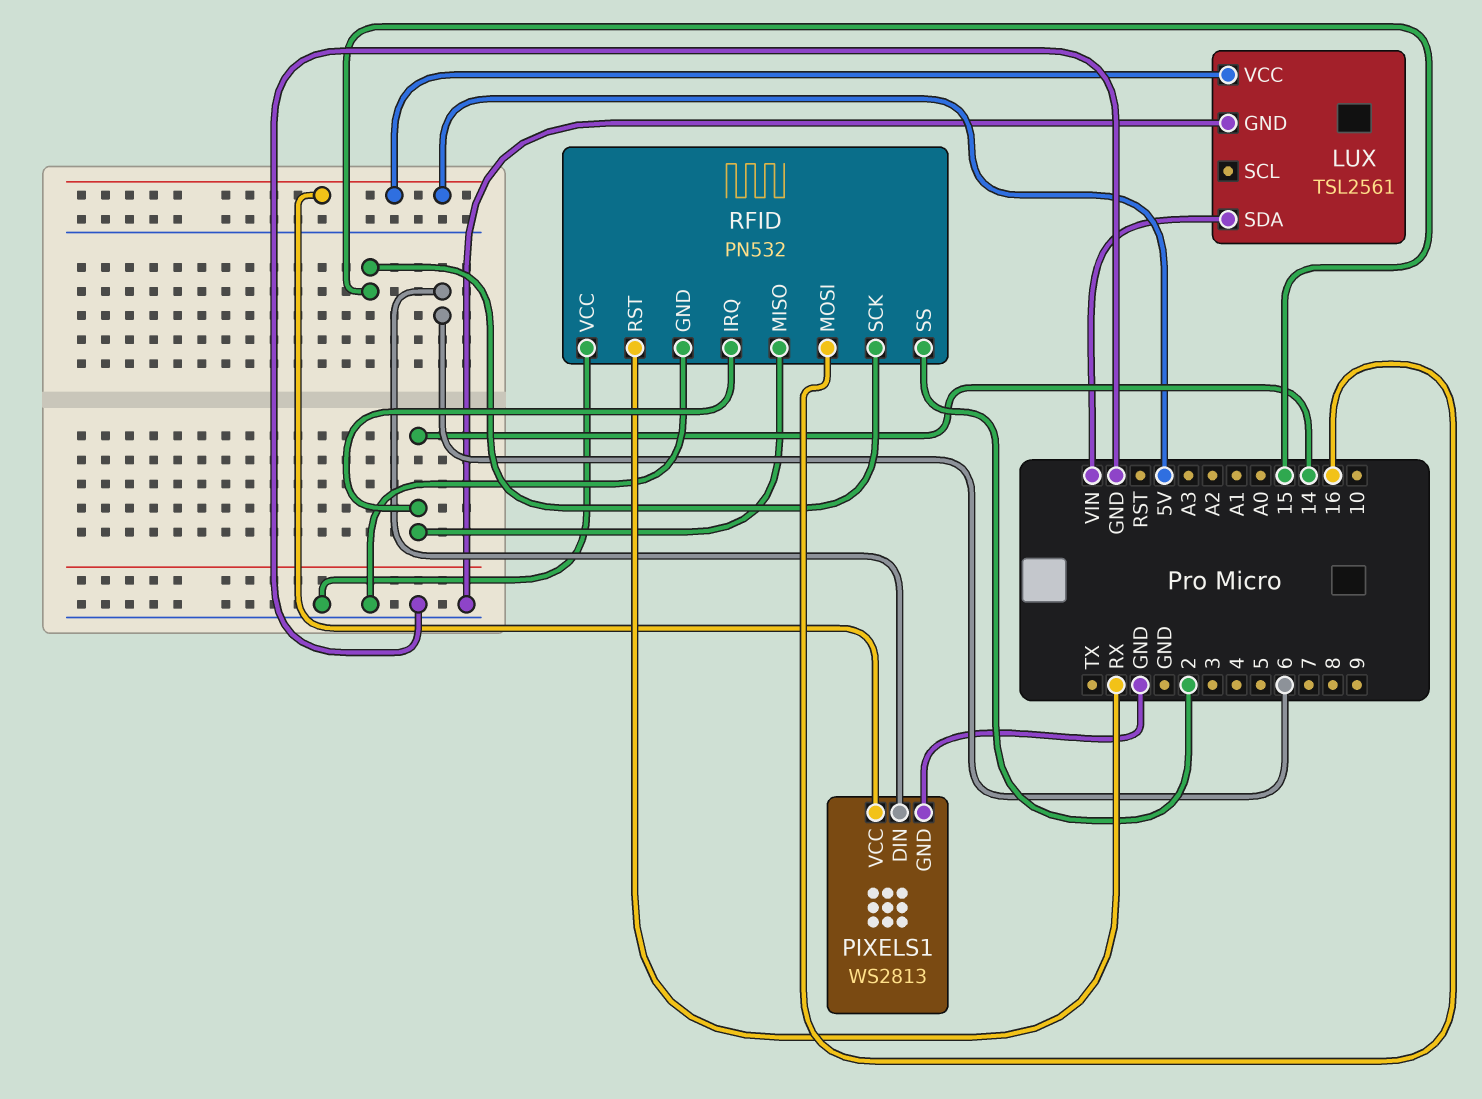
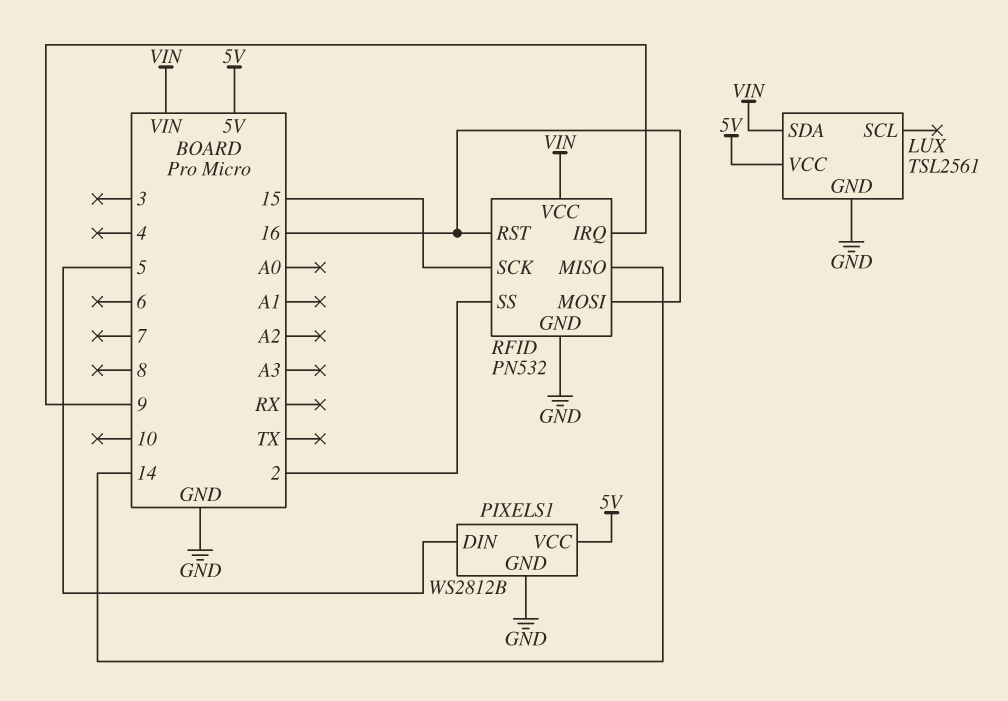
PIXELS1: WS2813 -> WS2812B
PIXELS1 pin DIN: 6 -> 5
RFID pin IRQ: 14 -> 9
RFID pin RST: RX -> 16
RFID pin VCC: GND -> VIN

